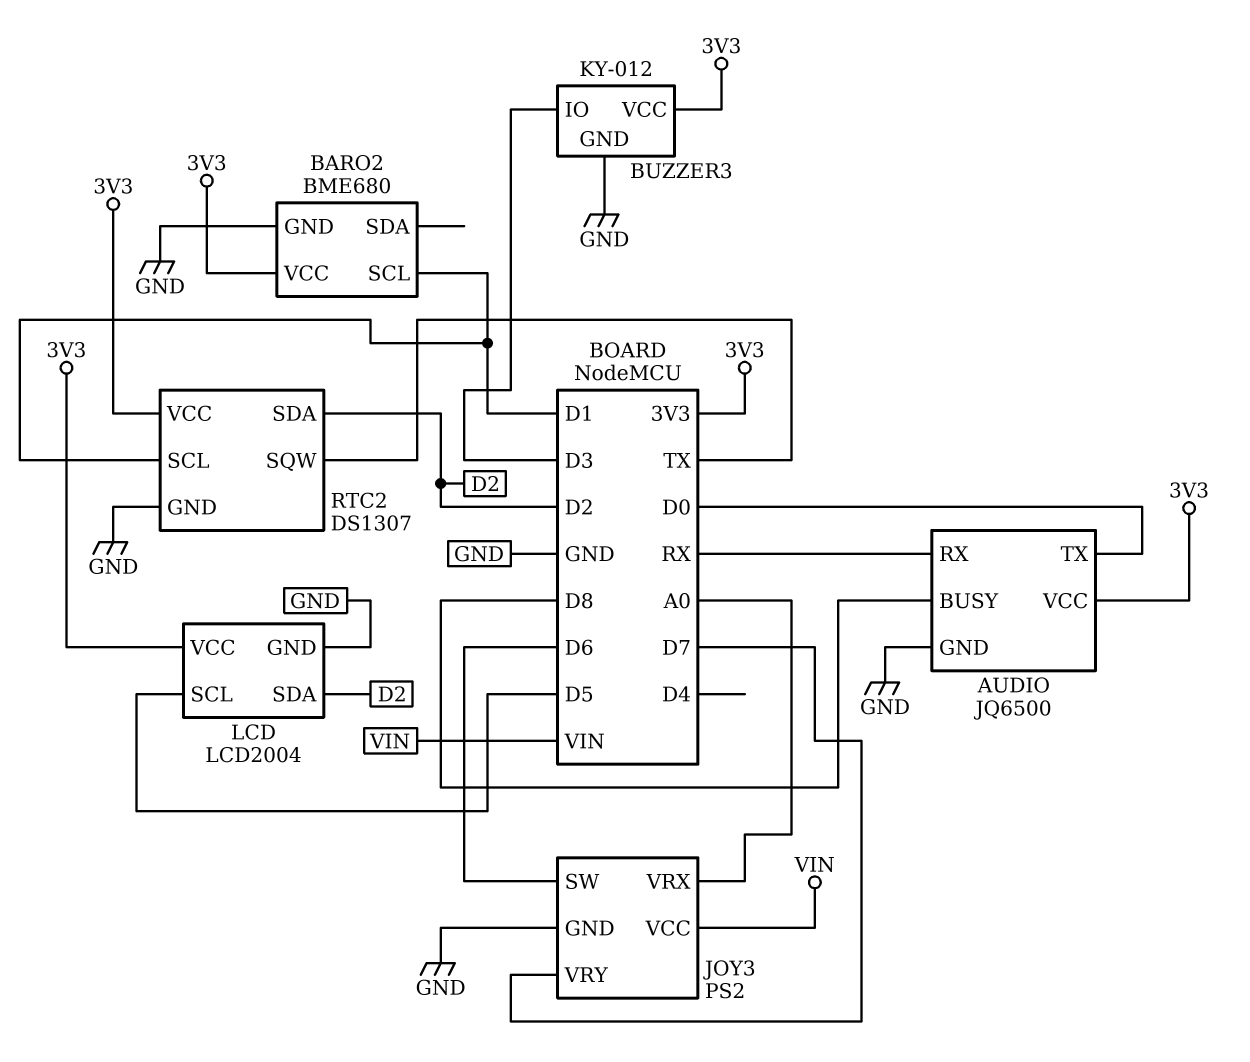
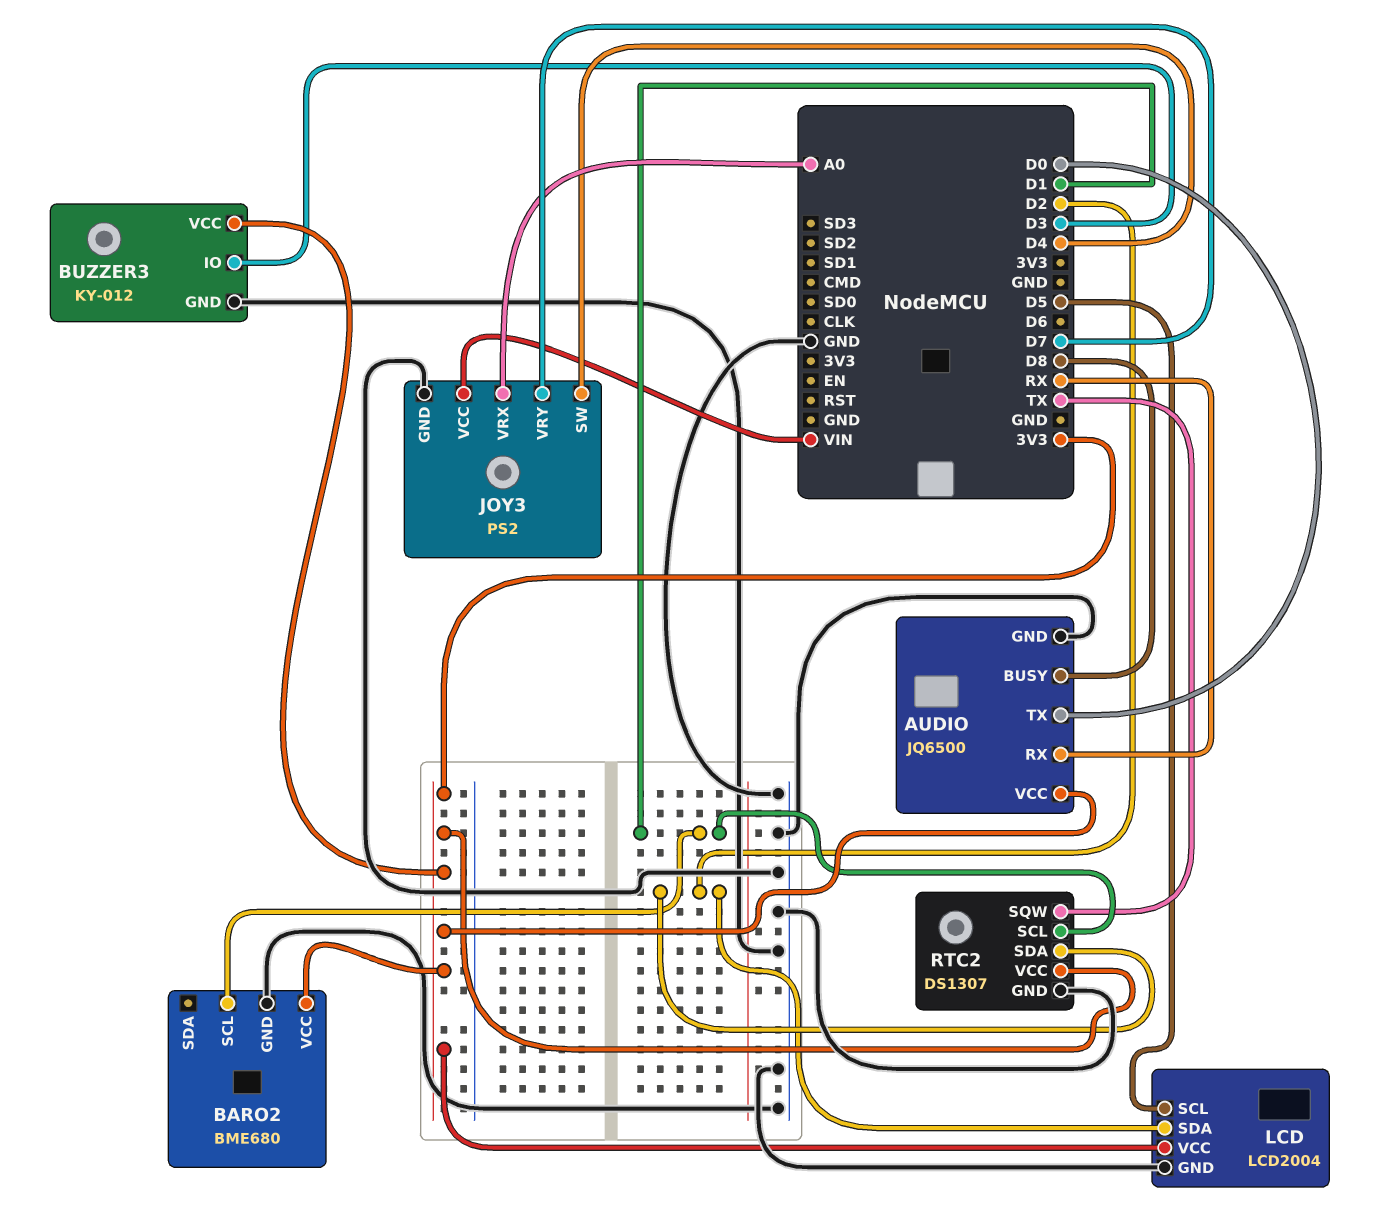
JOY3 pin SW: D6 -> D4

